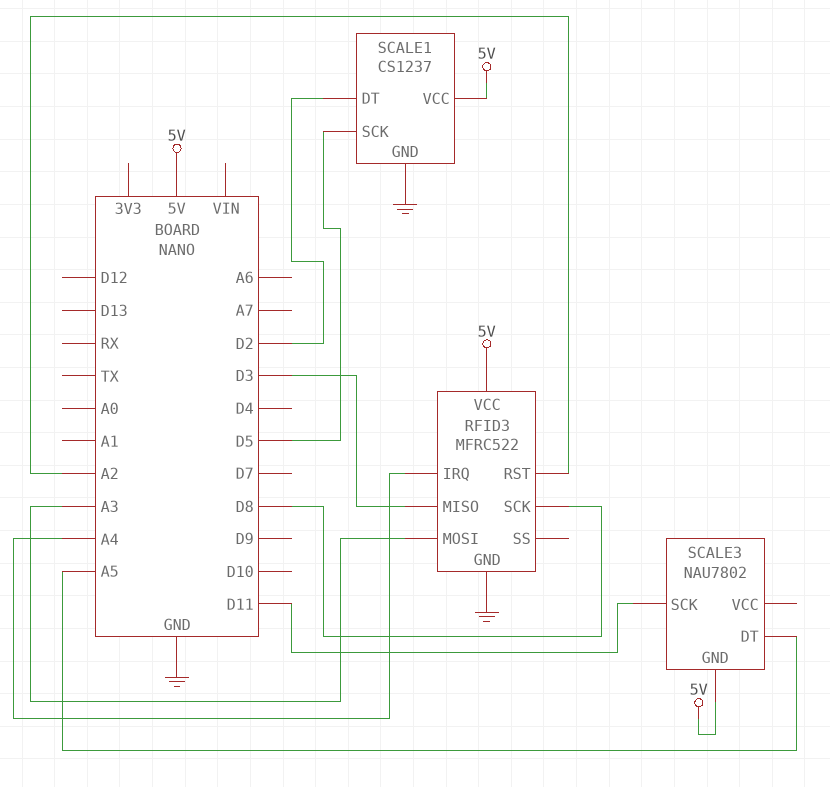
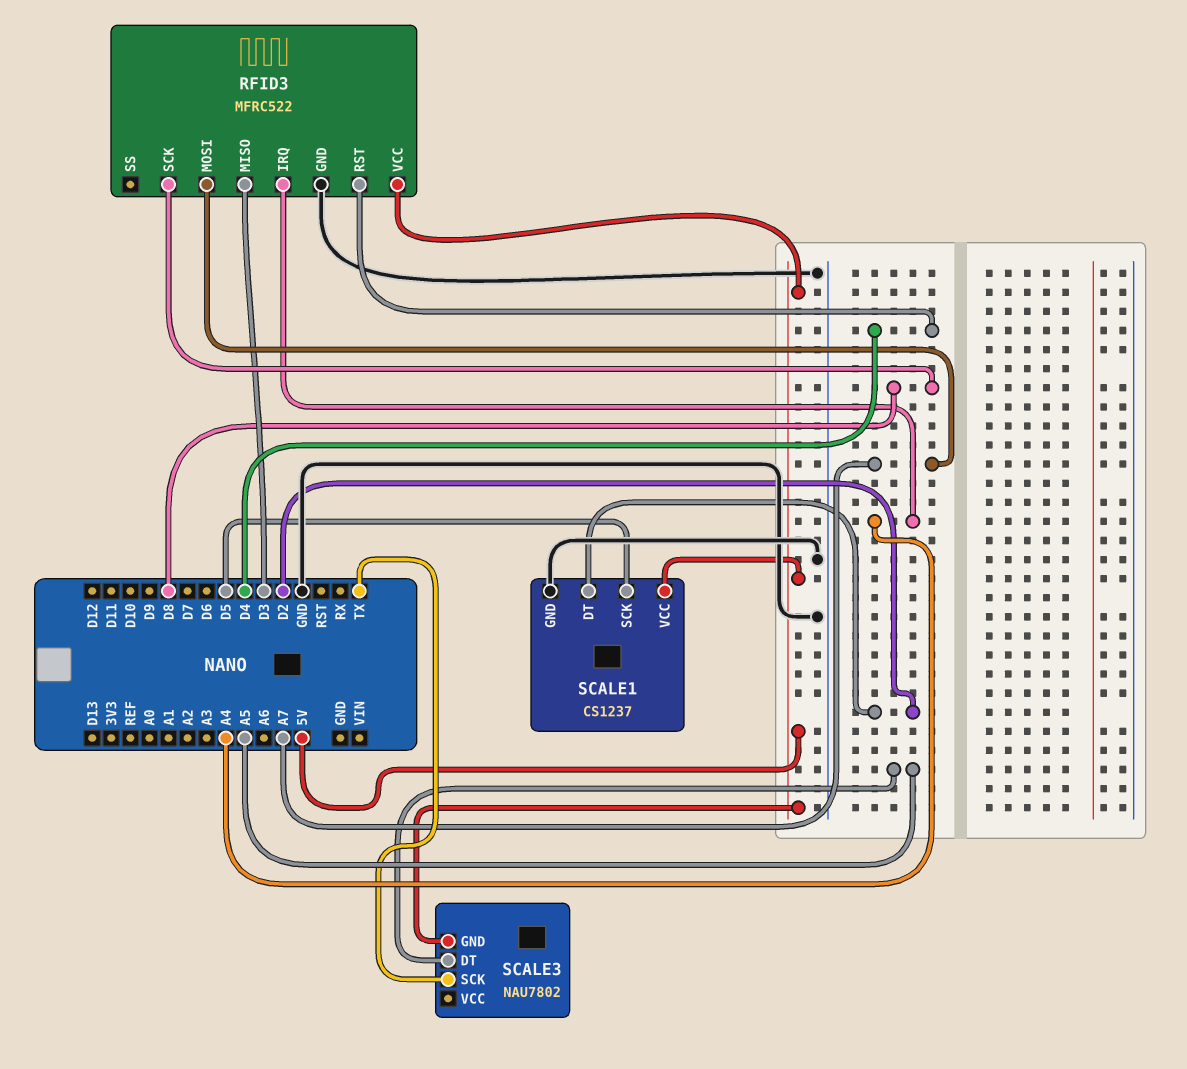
RFID3 pin MOSI: A3 -> A7
RFID3 pin RST: A2 -> D4
SCALE3 pin SCK: D11 -> TX

